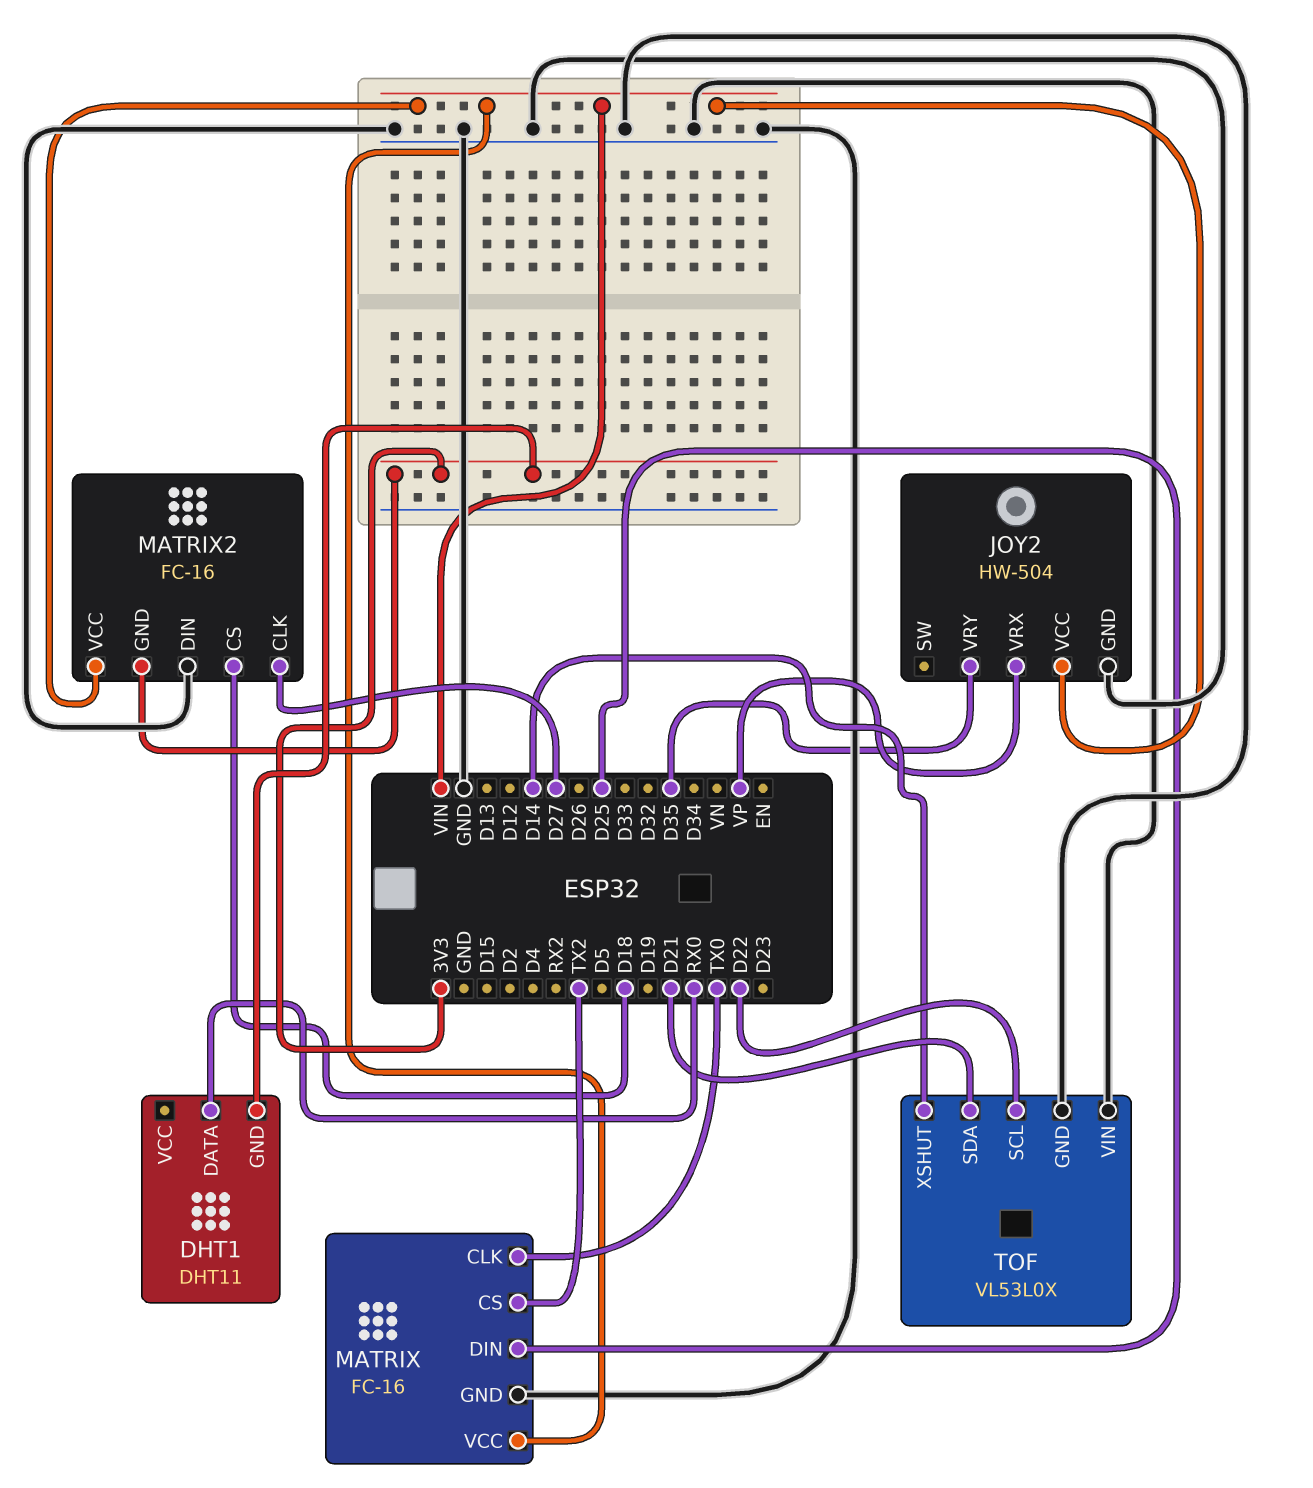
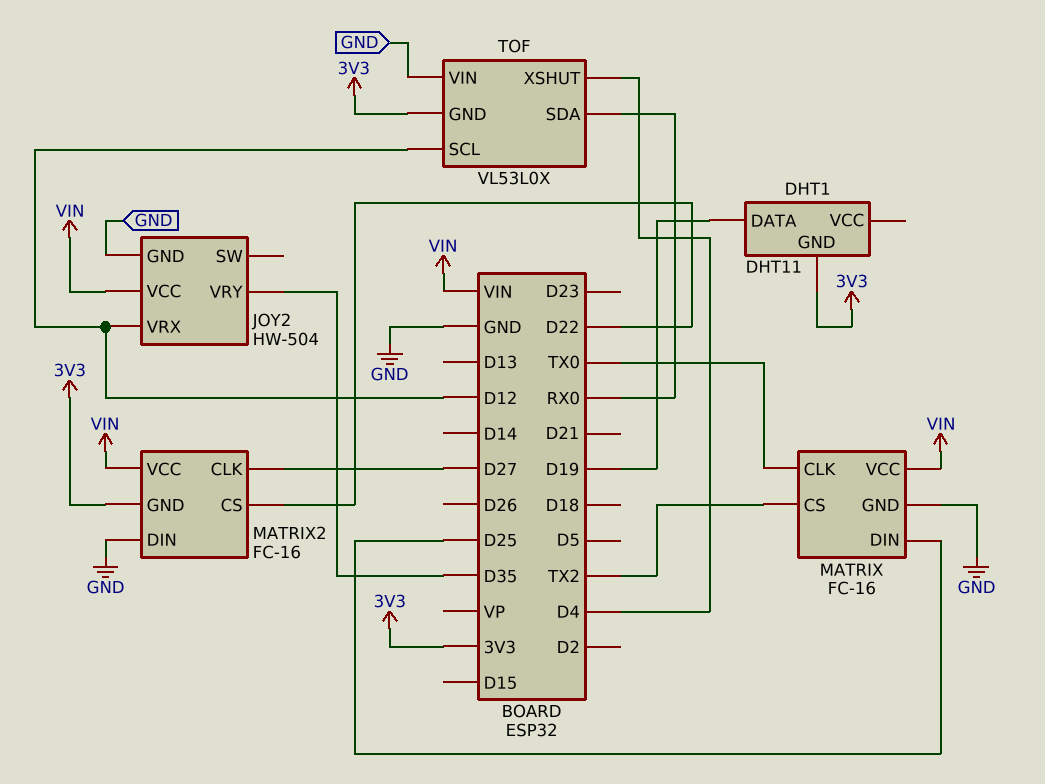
DHT1 pin DATA: RX0 -> D19
JOY2 pin VRX: VP -> D12
MATRIX2 pin CS: D18 -> D22
TOF pin GND: GND -> 3V3
TOF pin SCL: D22 -> D12
TOF pin SDA: D21 -> RX0
TOF pin XSHUT: D14 -> D4

